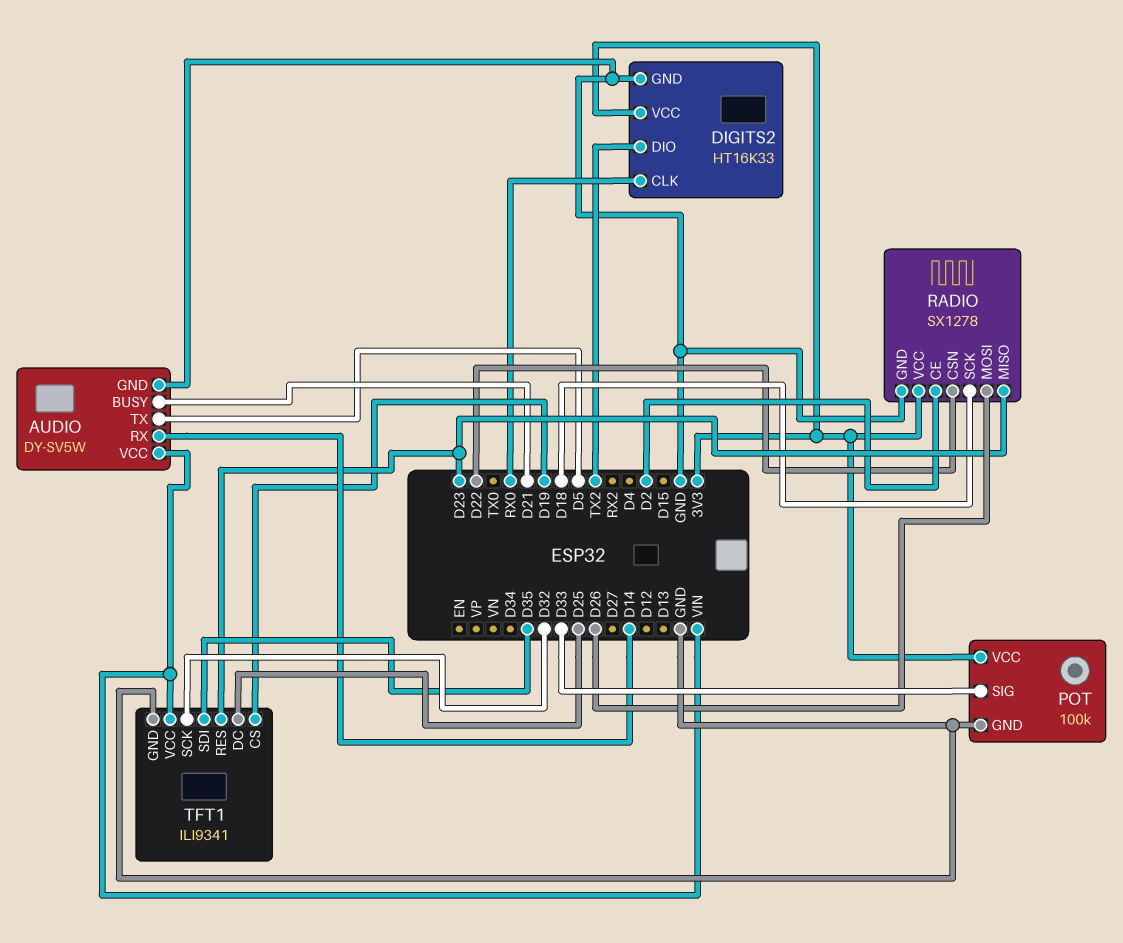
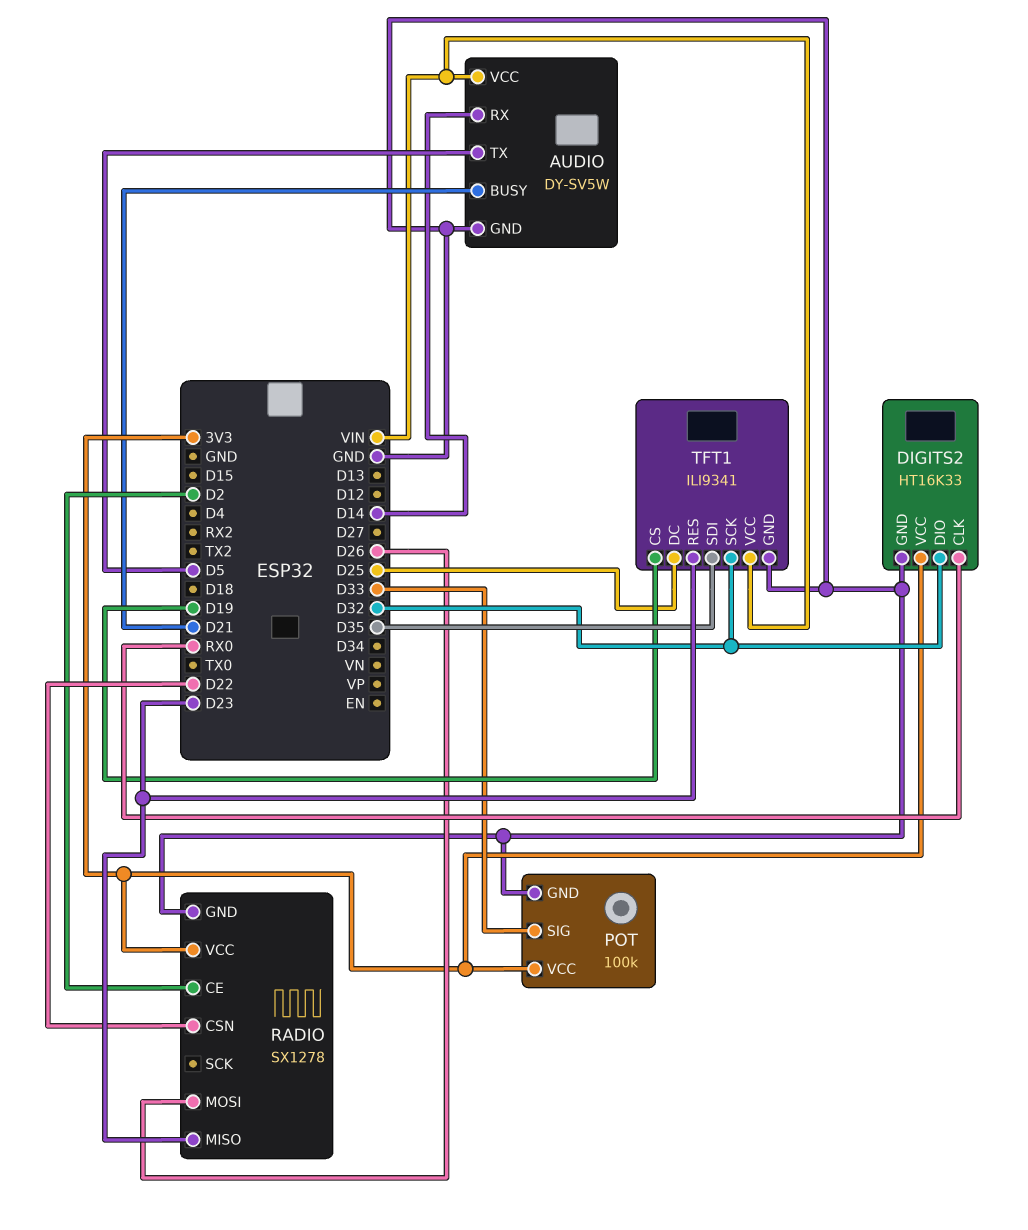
DIGITS2 pin DIO: TX2 -> D32
RADIO pin SCK: D18 -> none

